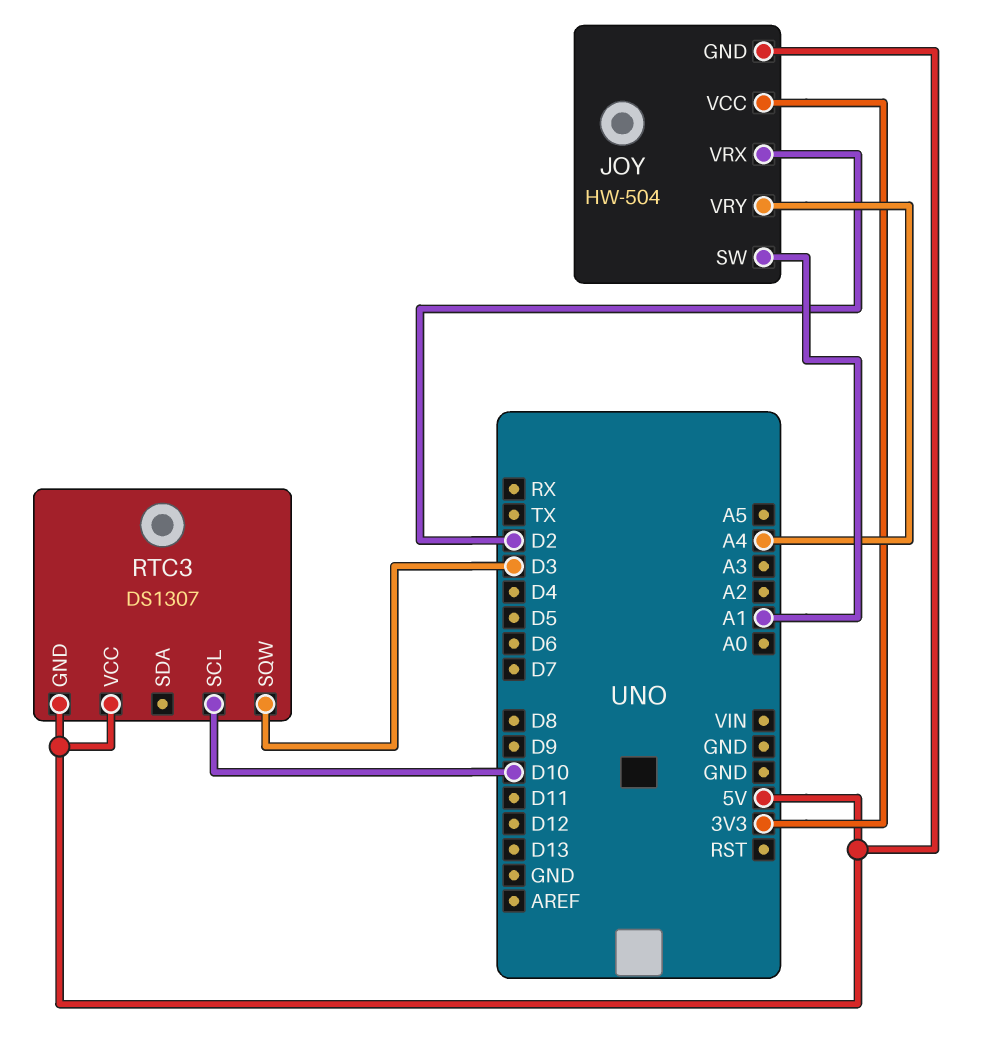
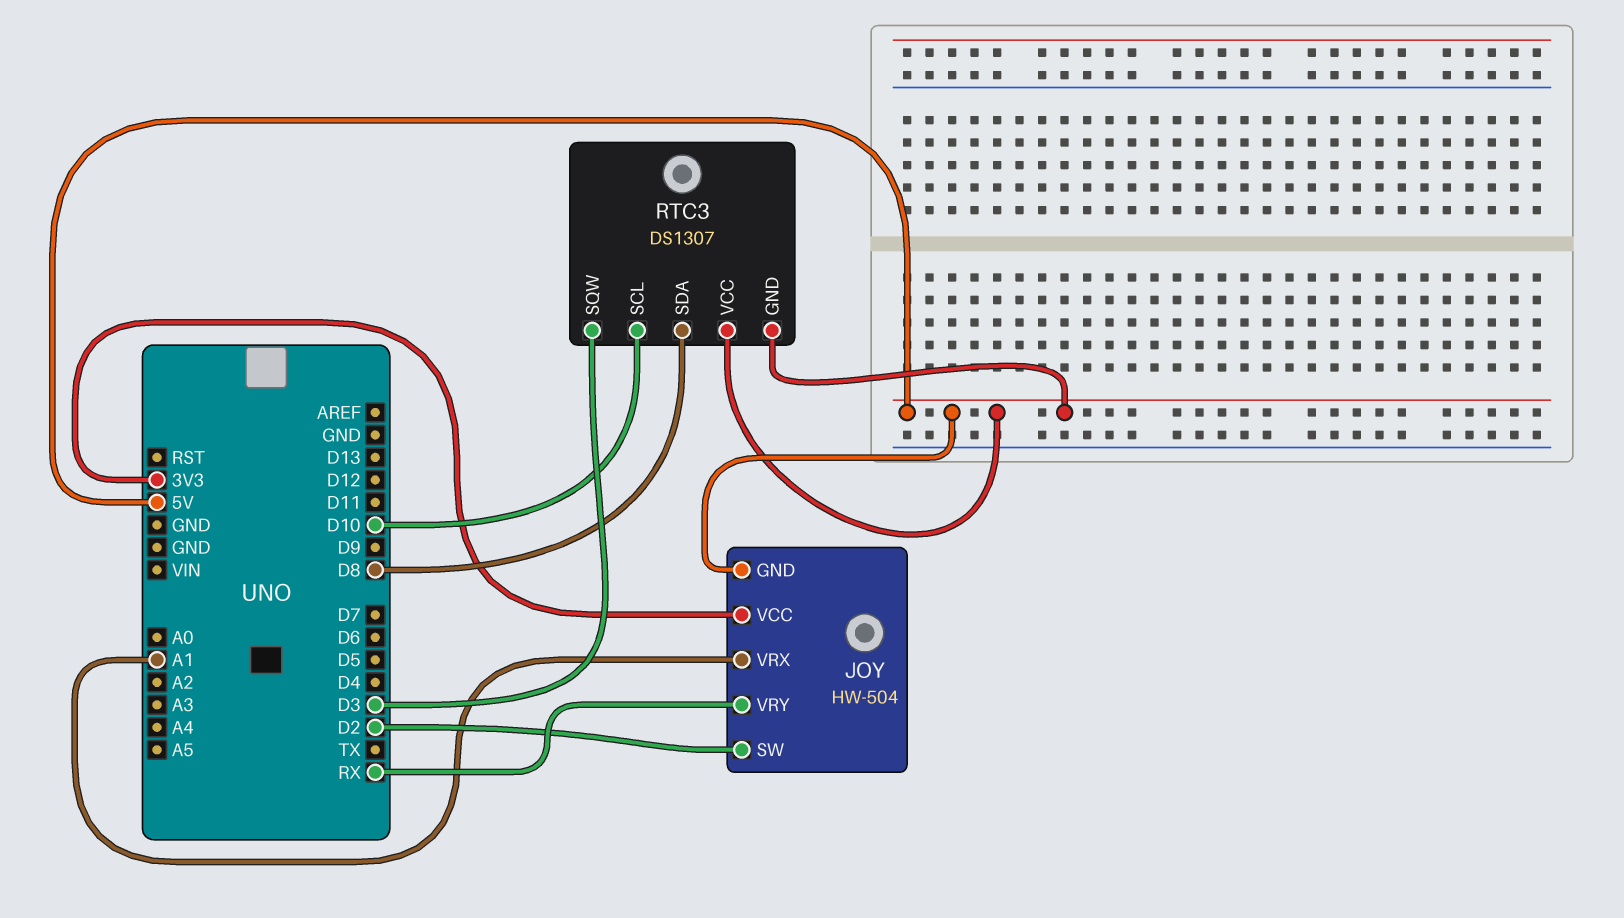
JOY pin SW: A1 -> D2
JOY pin VRX: D2 -> A1
JOY pin VRY: A4 -> RX
RTC3 pin SDA: none -> D8

